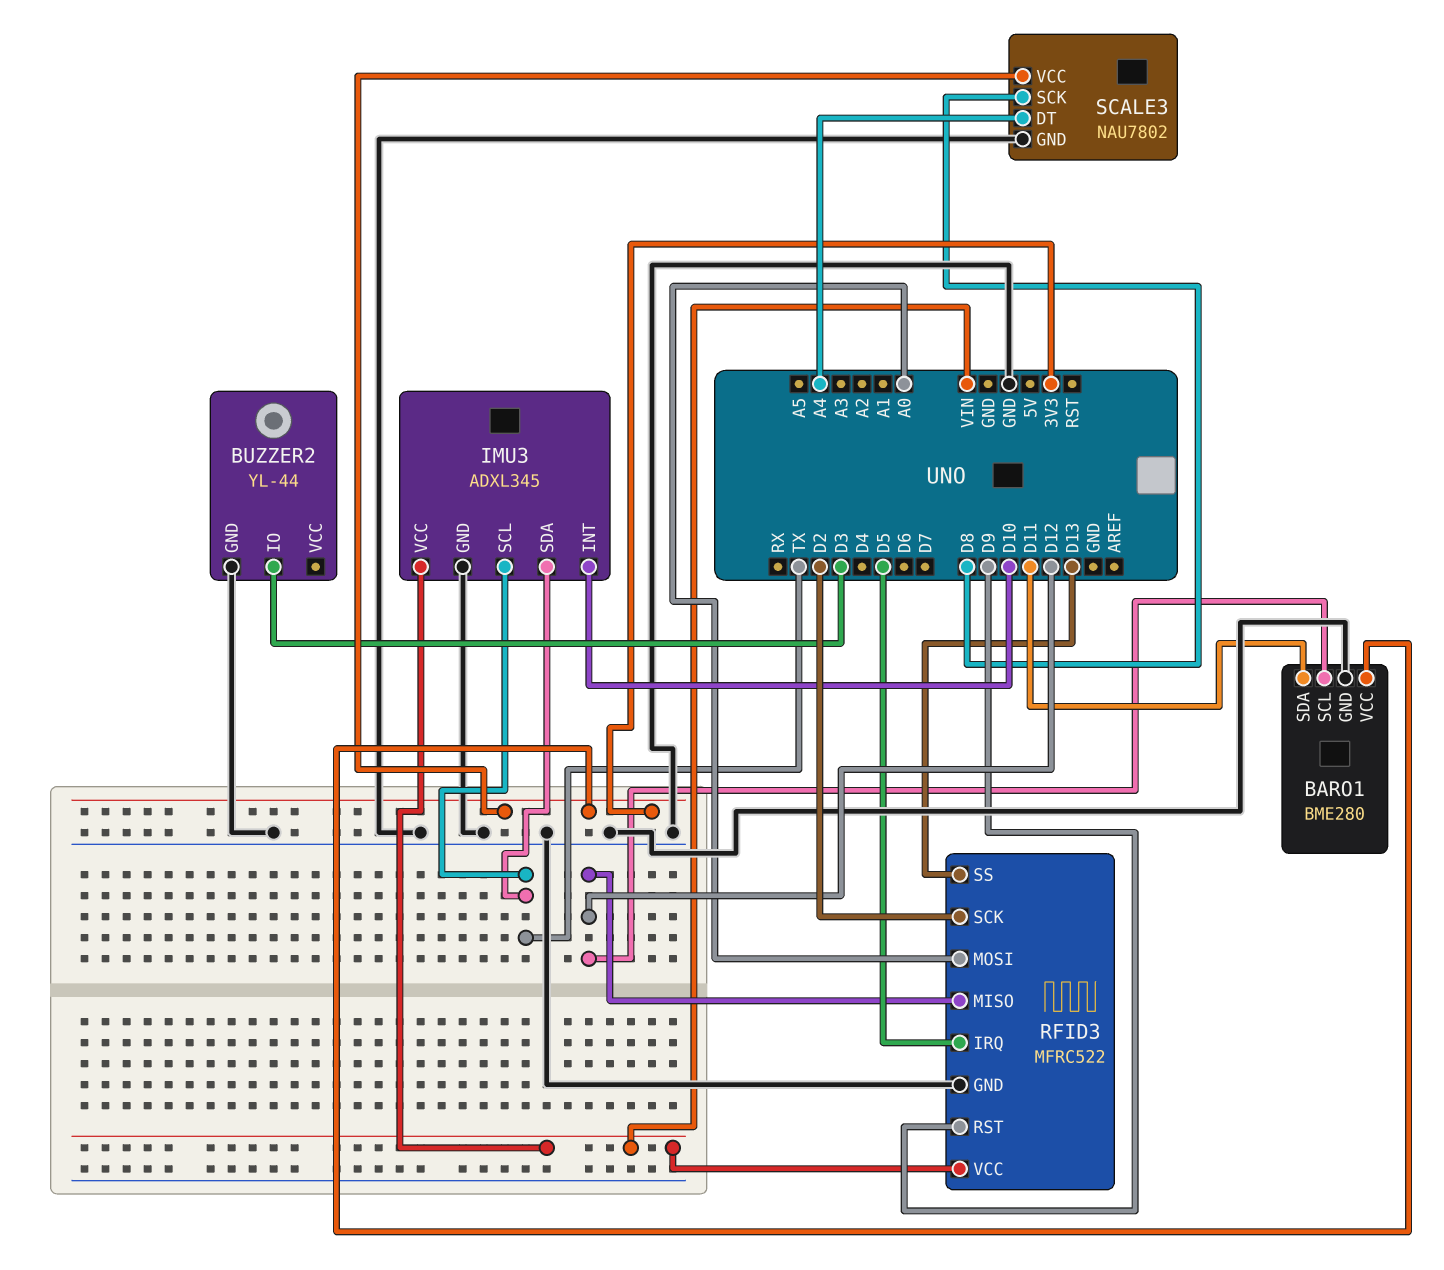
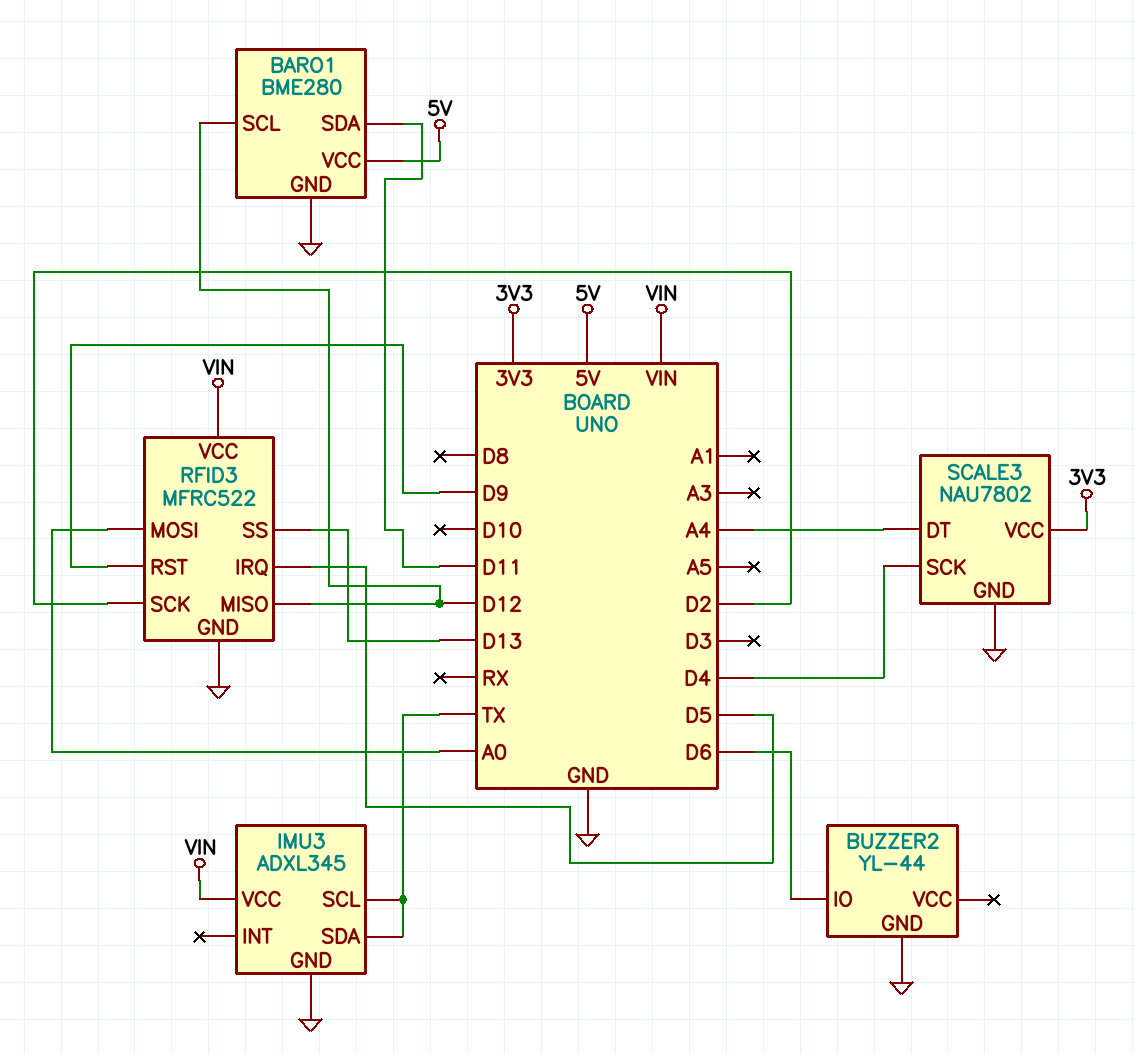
BARO1 pin VCC: 3V3 -> 5V
BUZZER2 pin IO: D3 -> D6
IMU3 pin INT: D10 -> none
SCALE3 pin SCK: D8 -> D4

